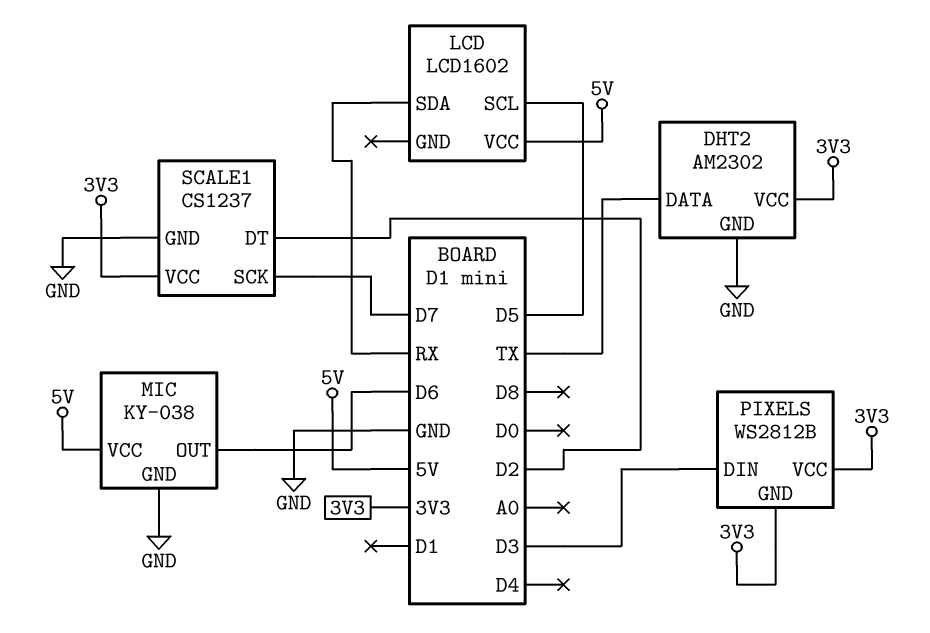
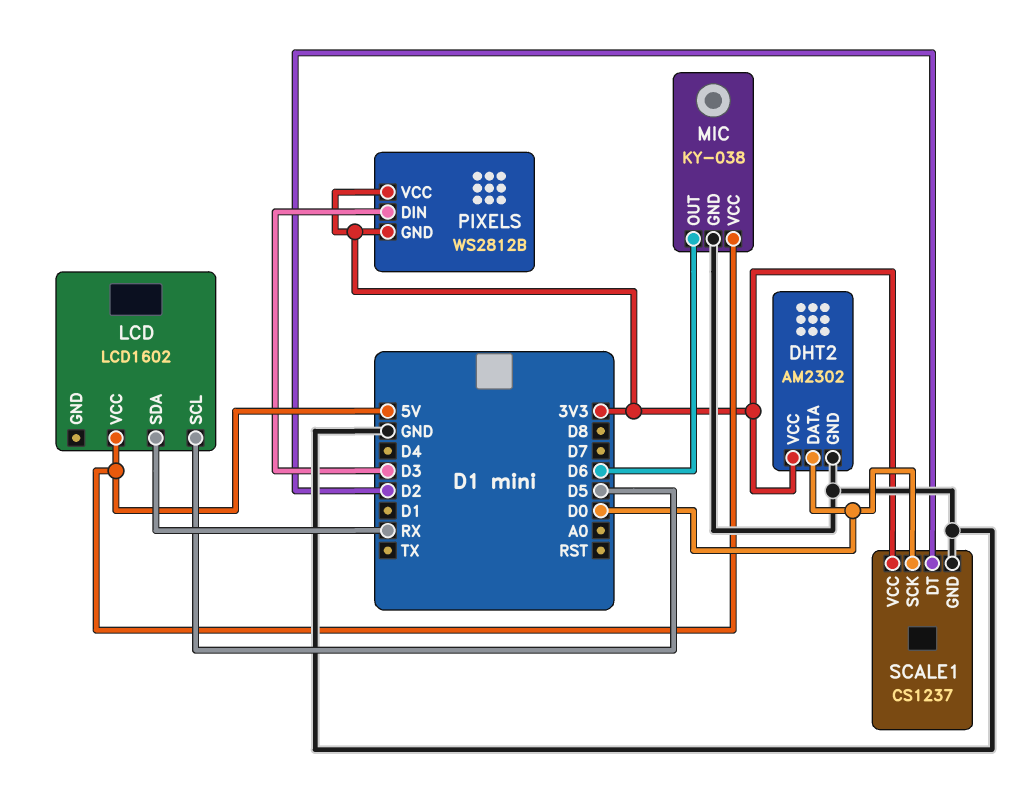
DHT2 pin DATA: TX -> D0
SCALE1 pin SCK: D7 -> D0

